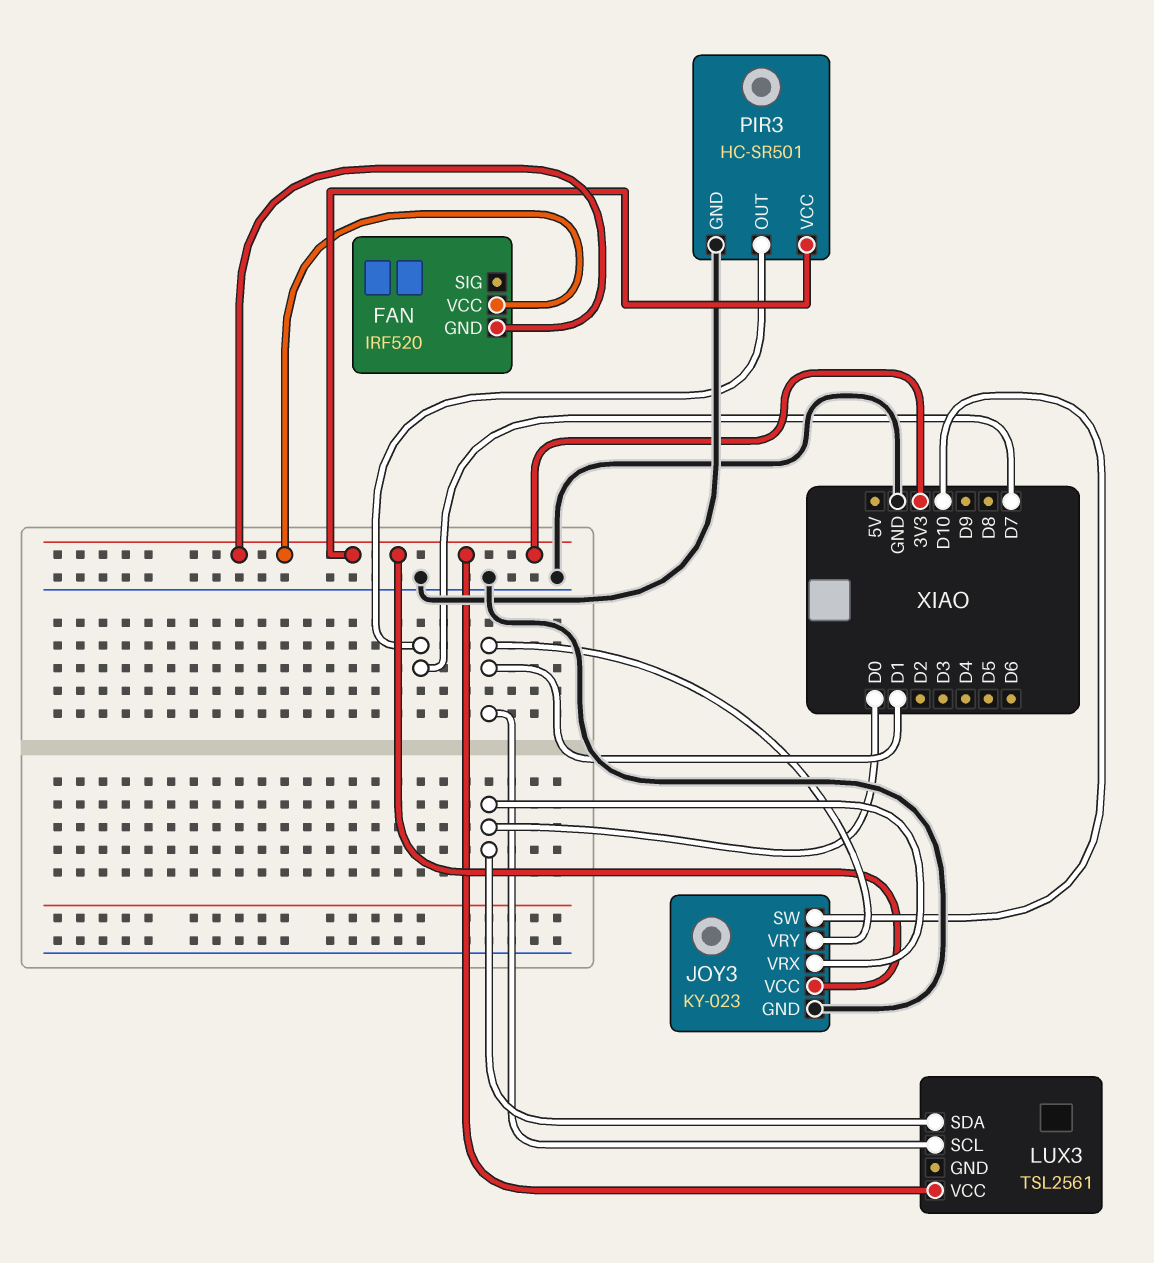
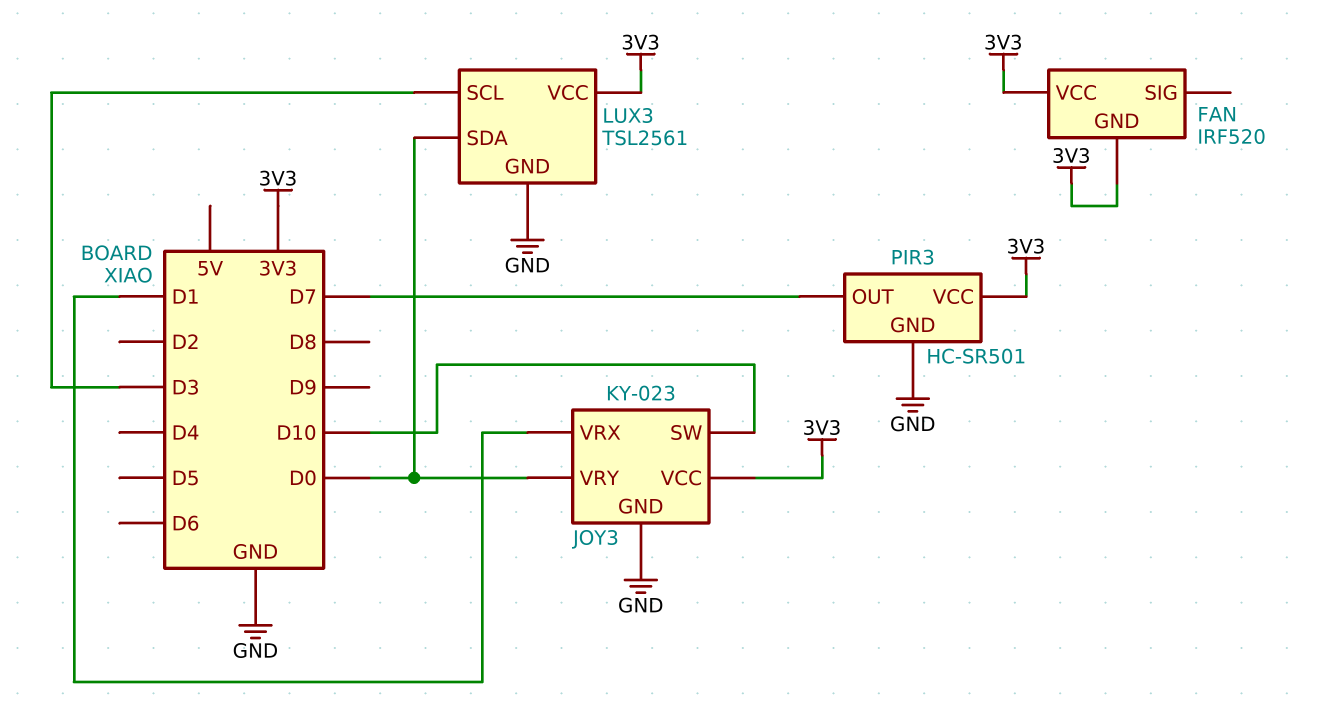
JOY3 pin VRX: D0 -> D1
JOY3 pin VRY: D1 -> D0
LUX3 pin GND: none -> GND
LUX3 pin SCL: D1 -> D3

